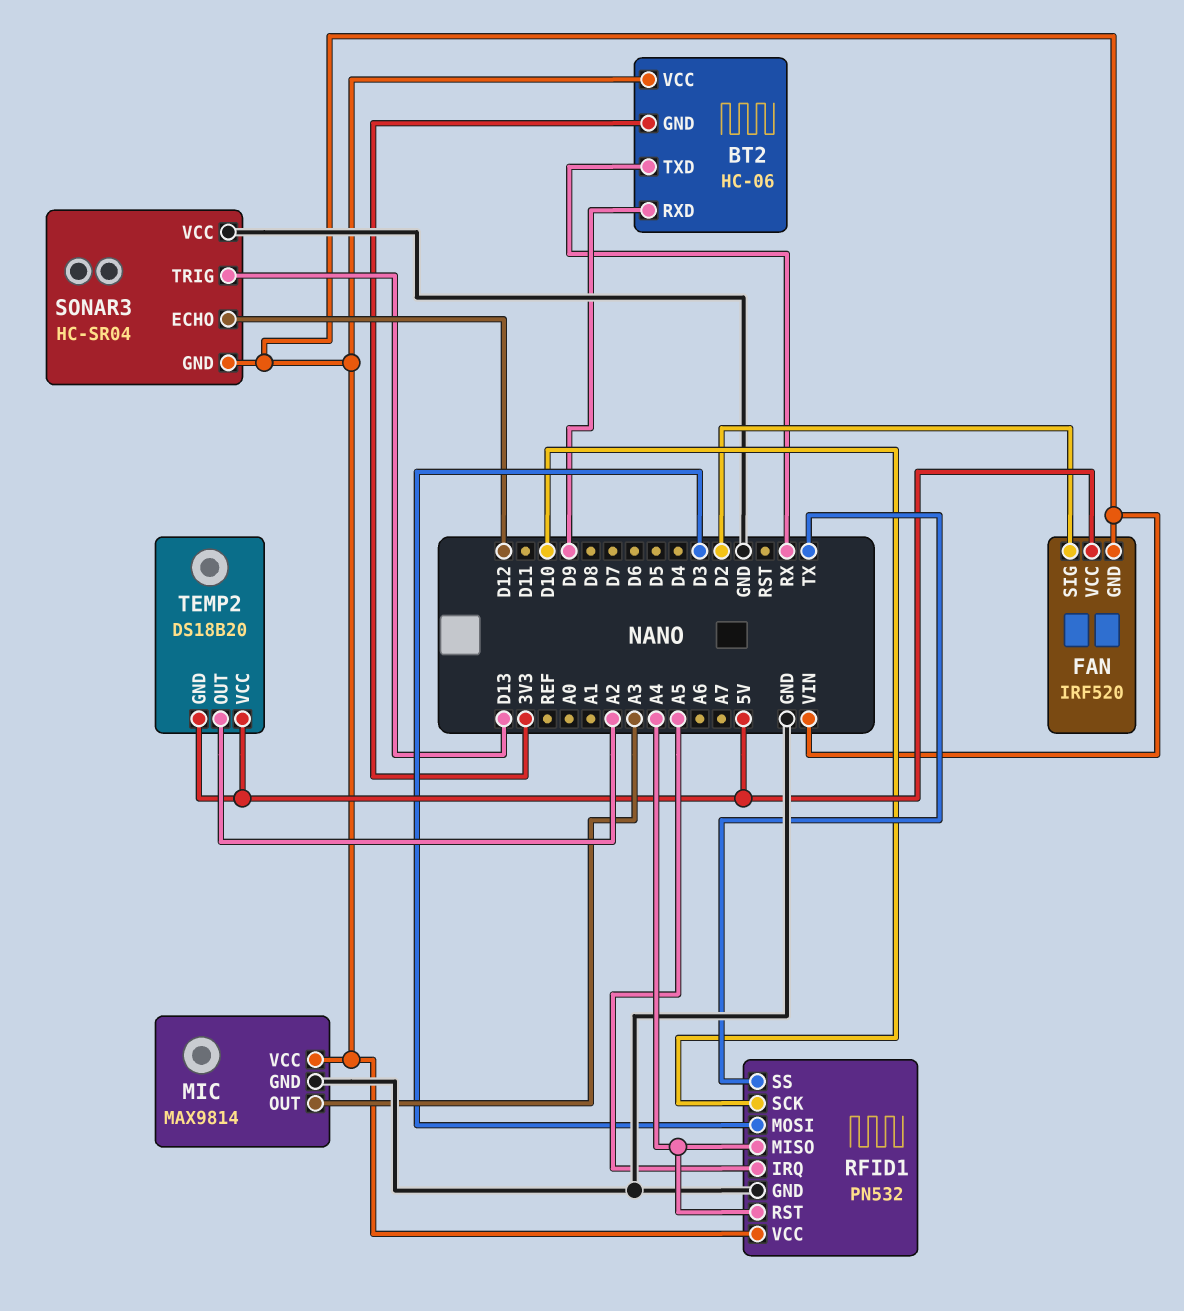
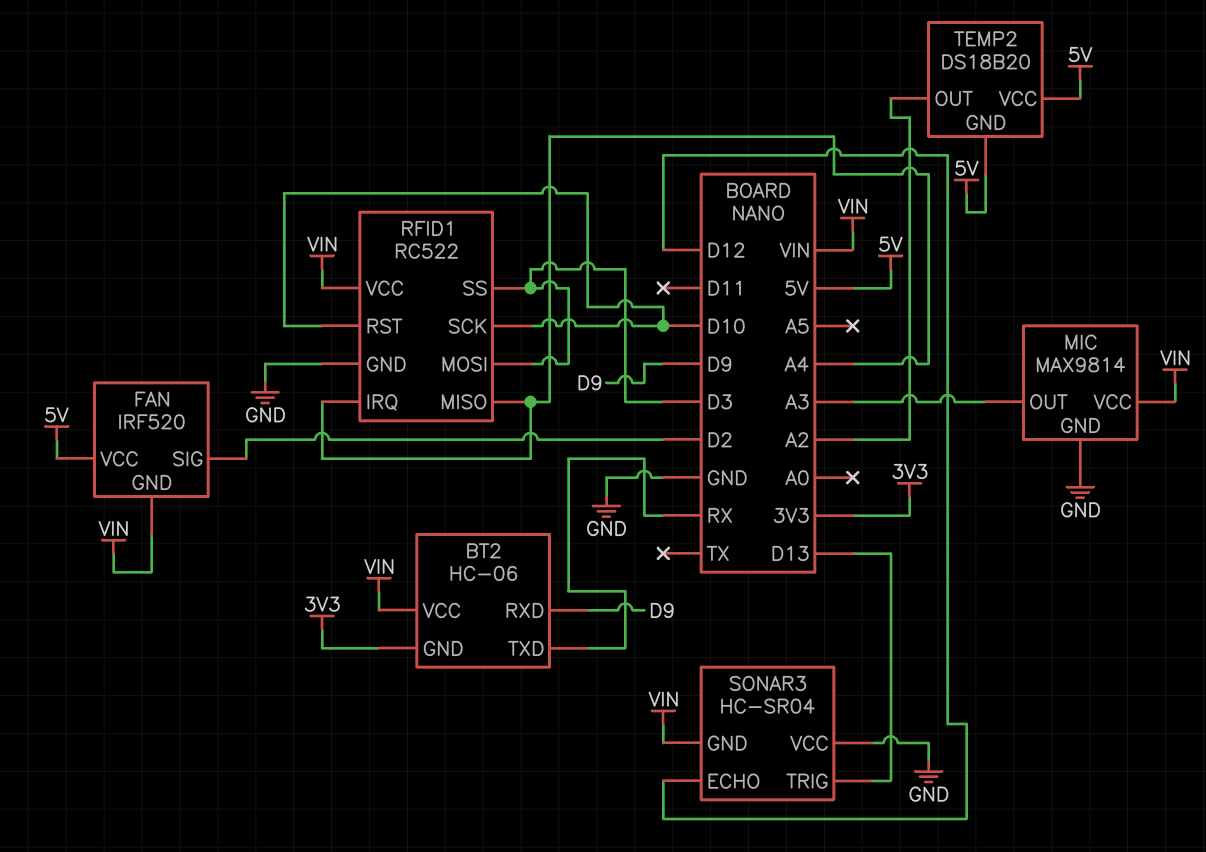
RFID1: PN532 -> RC522
RFID1 pin IRQ: A5 -> A4
RFID1 pin RST: A4 -> D10
RFID1 pin SS: TX -> D3

